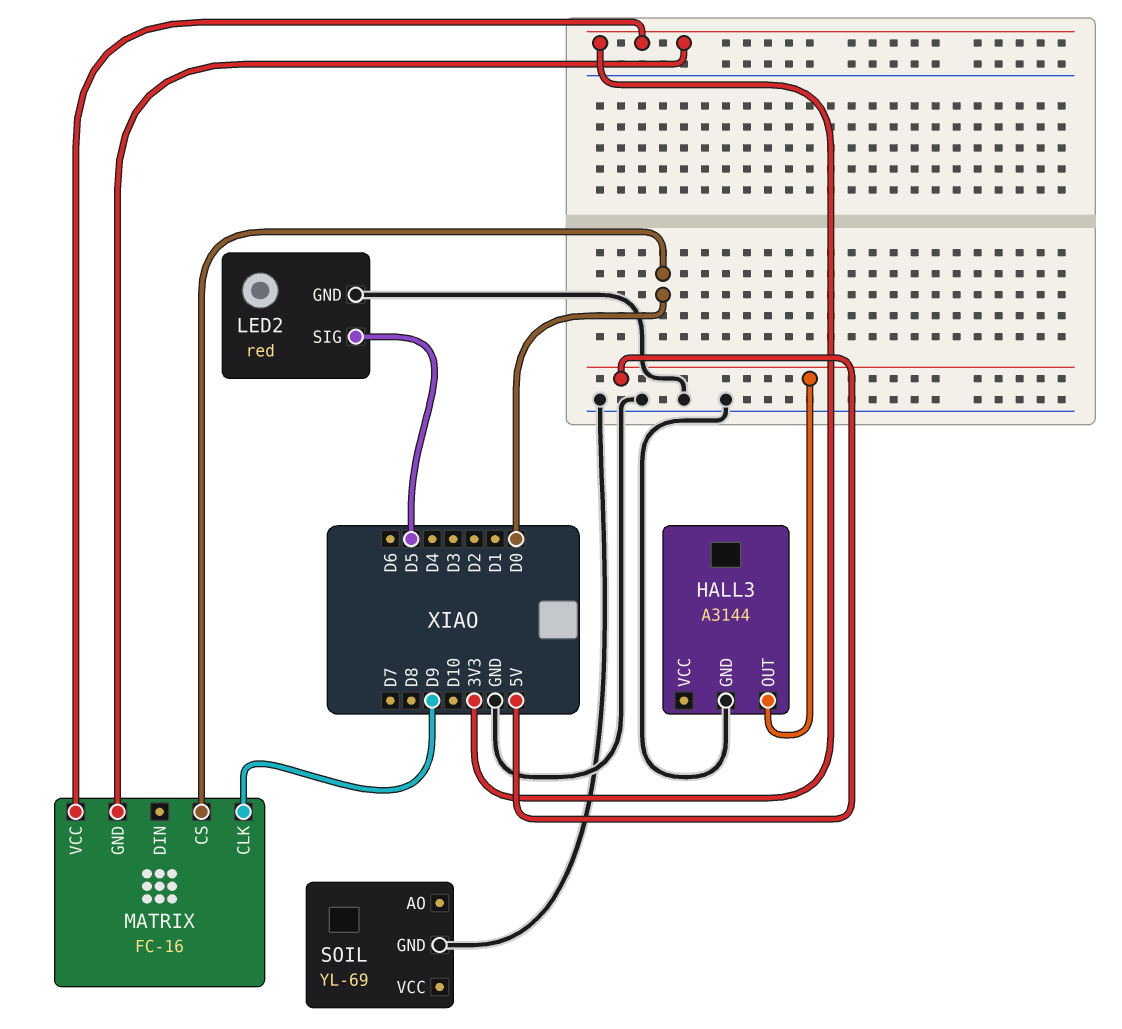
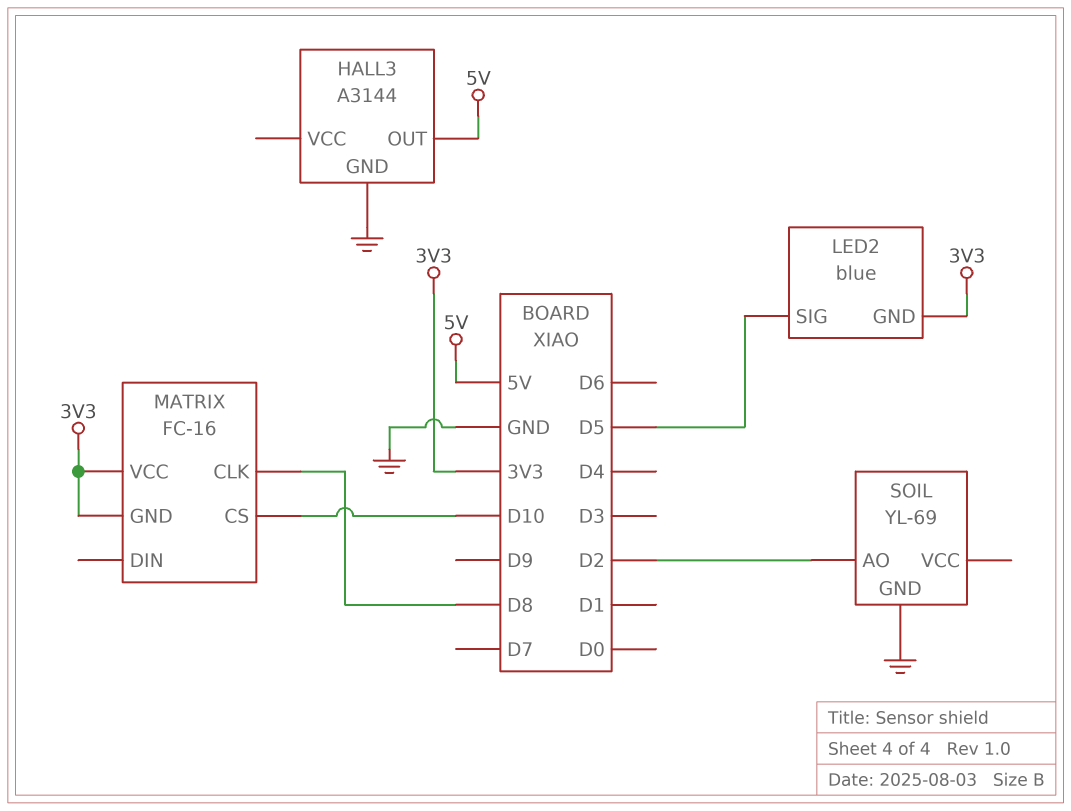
LED2: red -> blue
LED2 pin GND: GND -> 3V3
MATRIX pin CLK: D9 -> D8
MATRIX pin CS: D0 -> D10
SOIL pin AO: none -> D2

